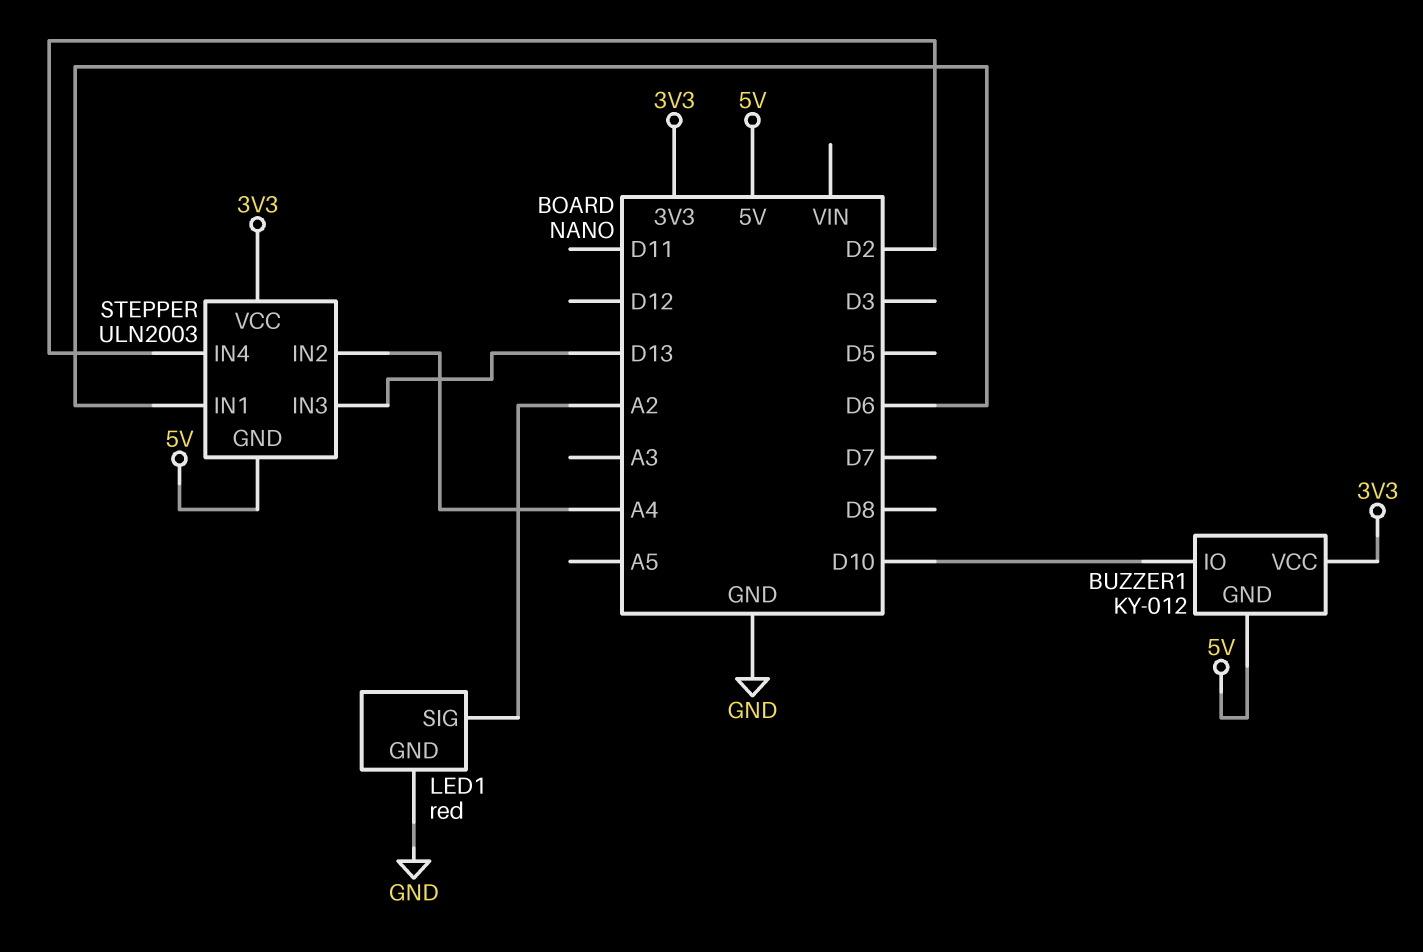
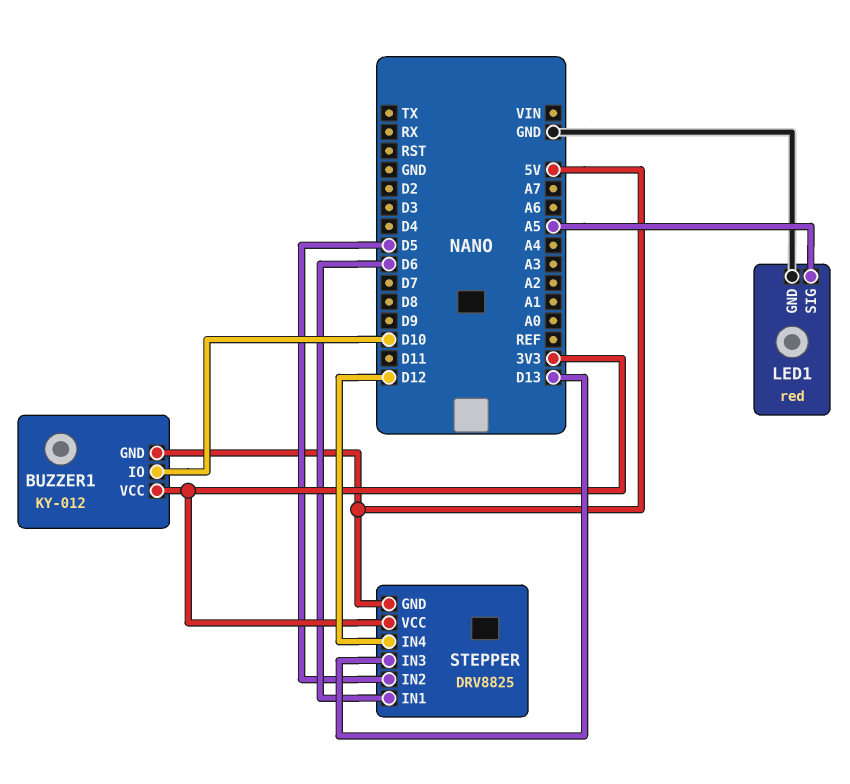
LED1 pin SIG: A2 -> A5
STEPPER: ULN2003 -> DRV8825
STEPPER pin IN2: A4 -> D5
STEPPER pin IN4: D2 -> D12

